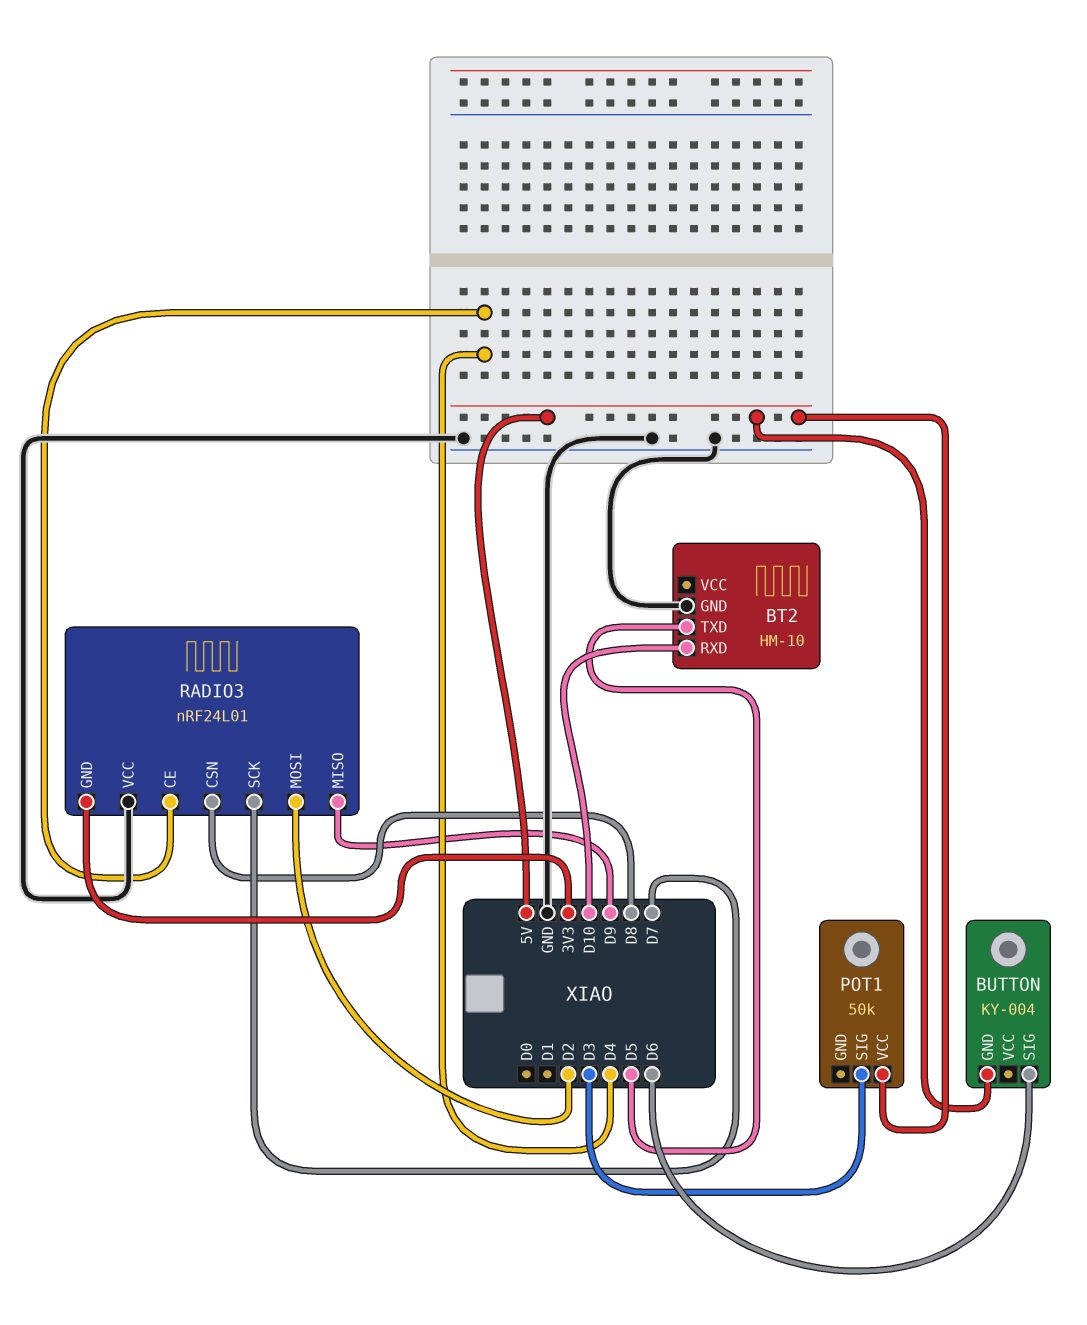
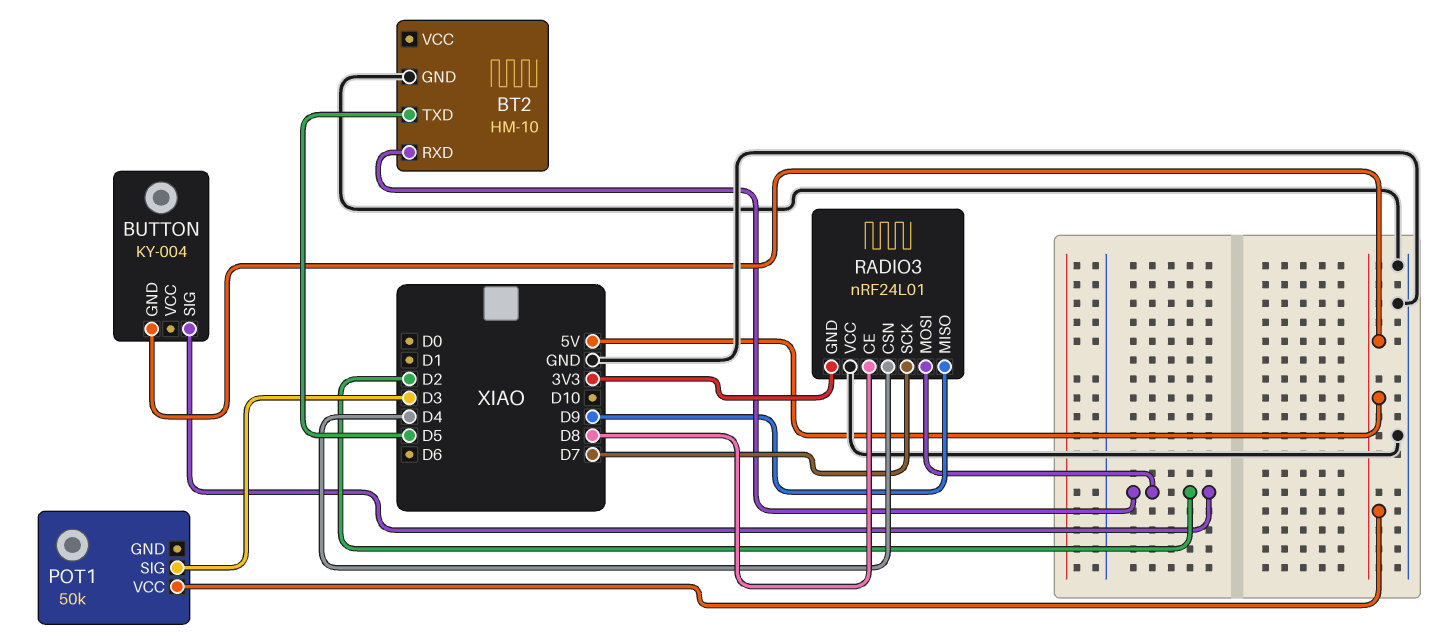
BT2 pin RXD: D10 -> D2
BUTTON pin SIG: D6 -> D2
RADIO3 pin CE: D4 -> D8
RADIO3 pin CSN: D8 -> D4

